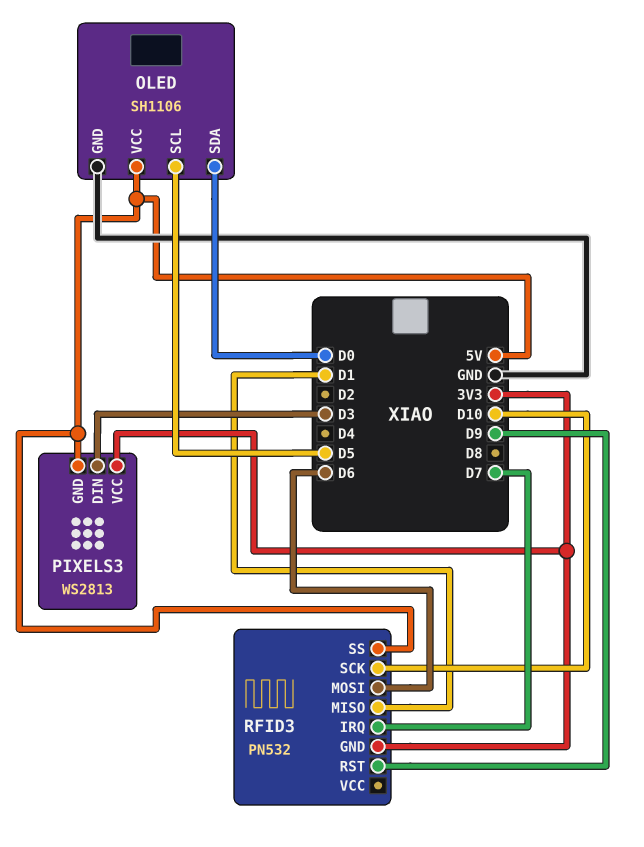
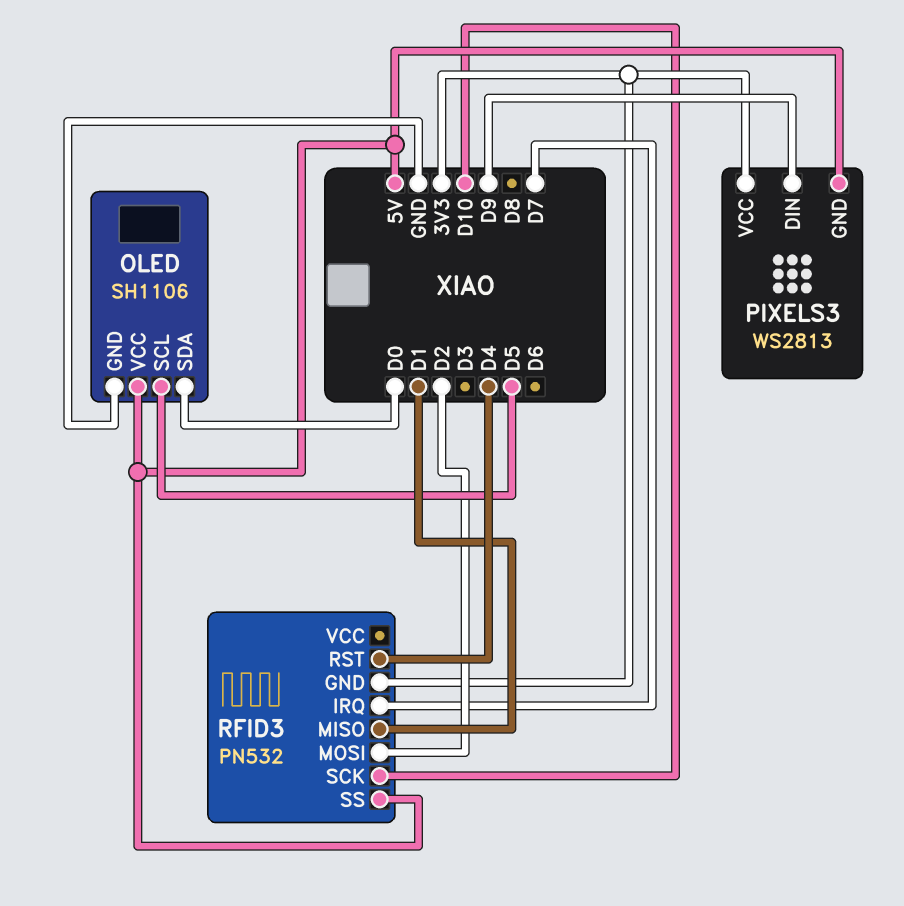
PIXELS3 pin DIN: D3 -> D9
RFID3 pin MOSI: D6 -> D2
RFID3 pin RST: D9 -> D4

